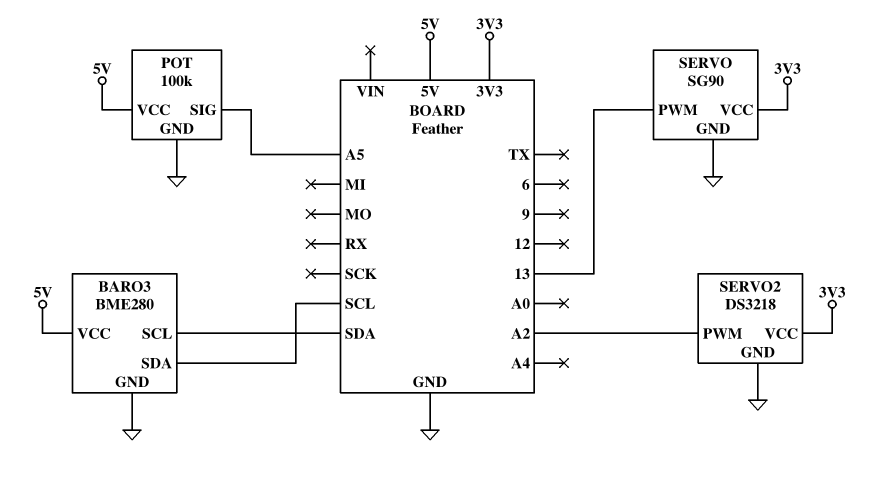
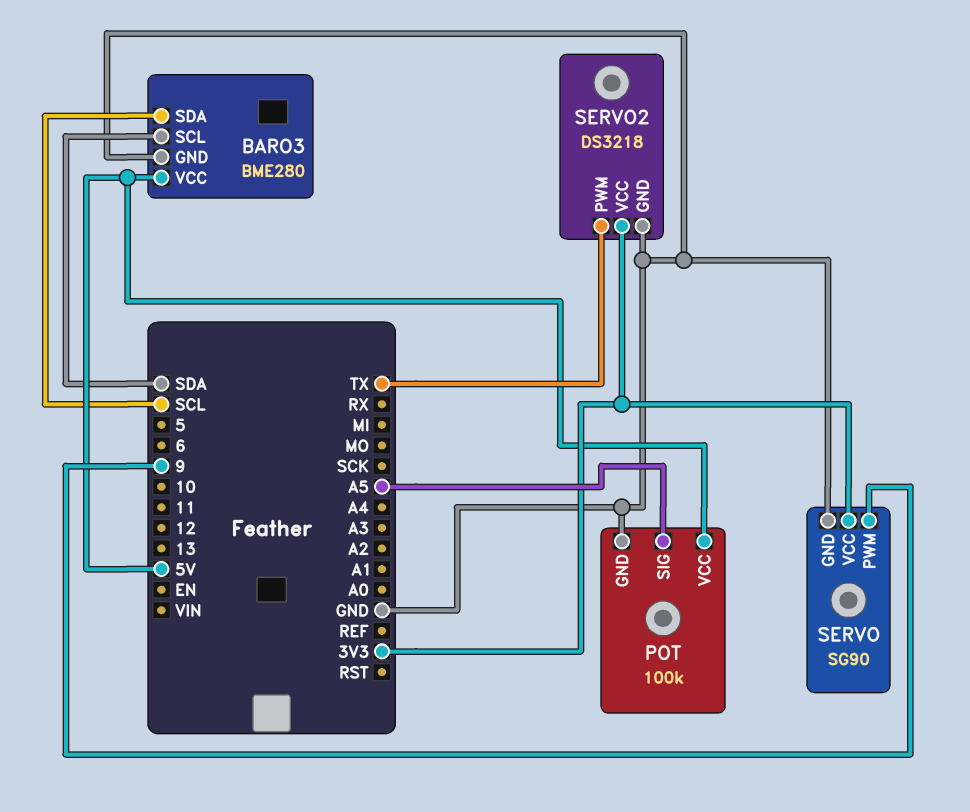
SERVO pin PWM: 13 -> 9
SERVO2 pin PWM: A2 -> TX

